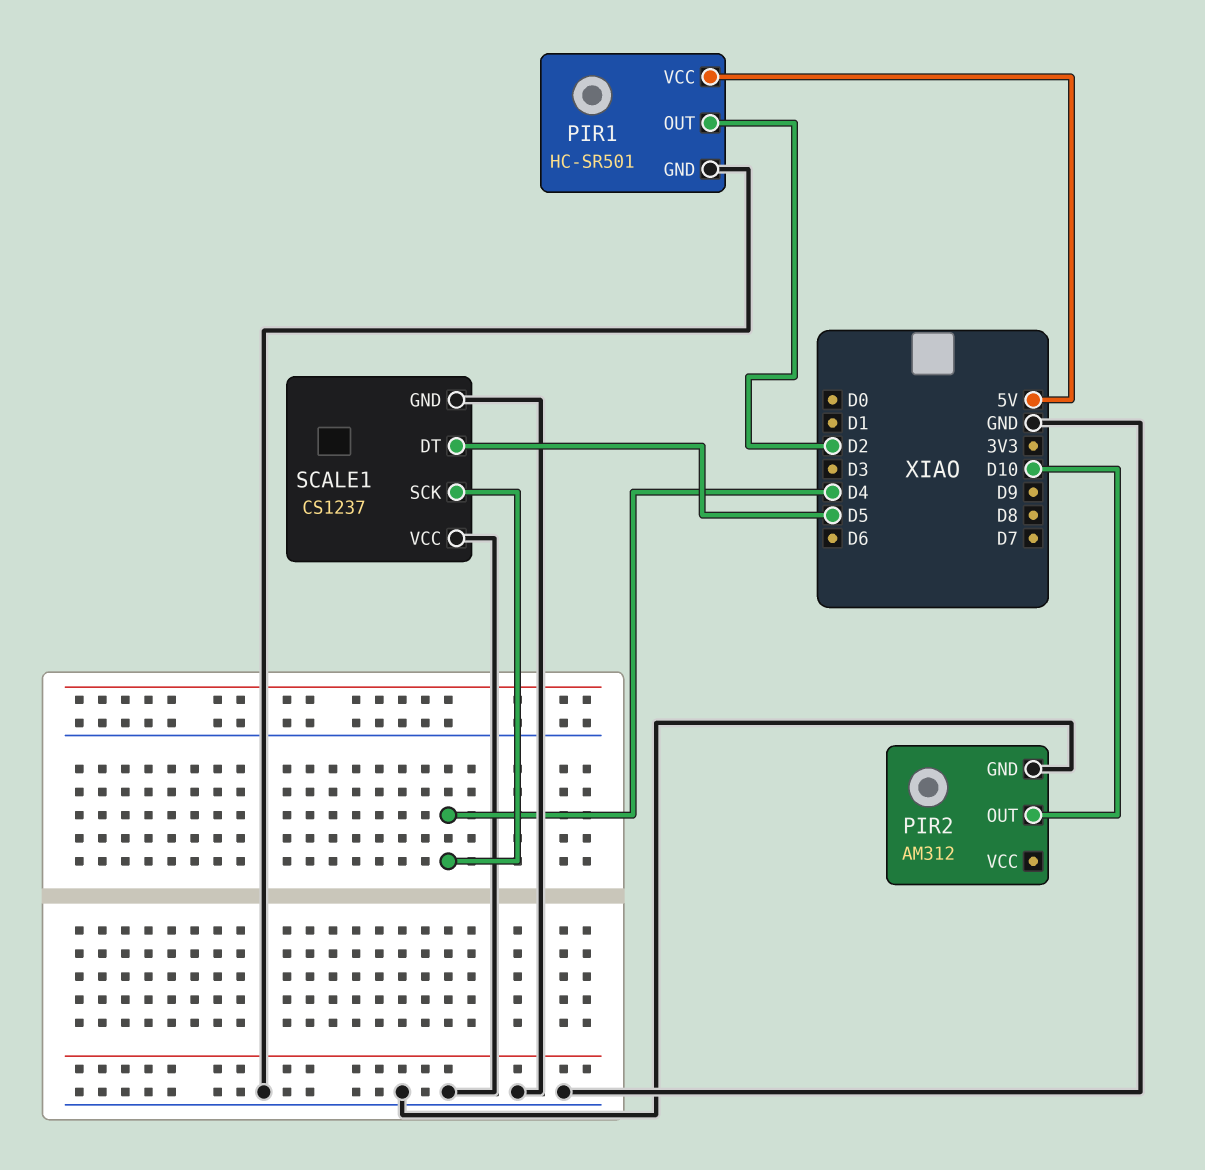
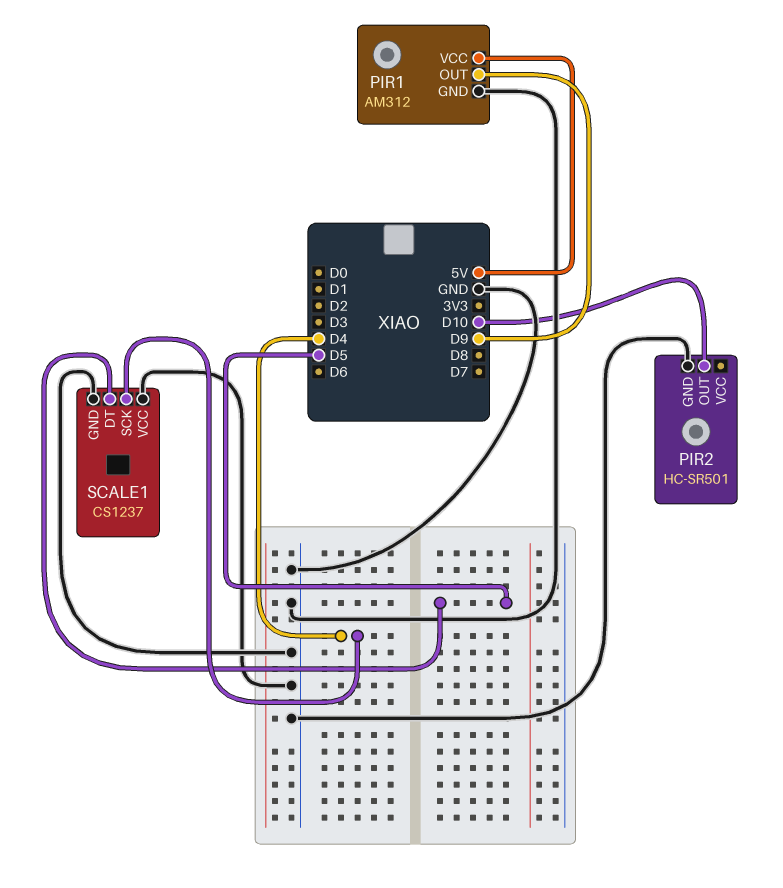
PIR1: HC-SR501 -> AM312
PIR1 pin OUT: D2 -> D9
PIR2: AM312 -> HC-SR501

